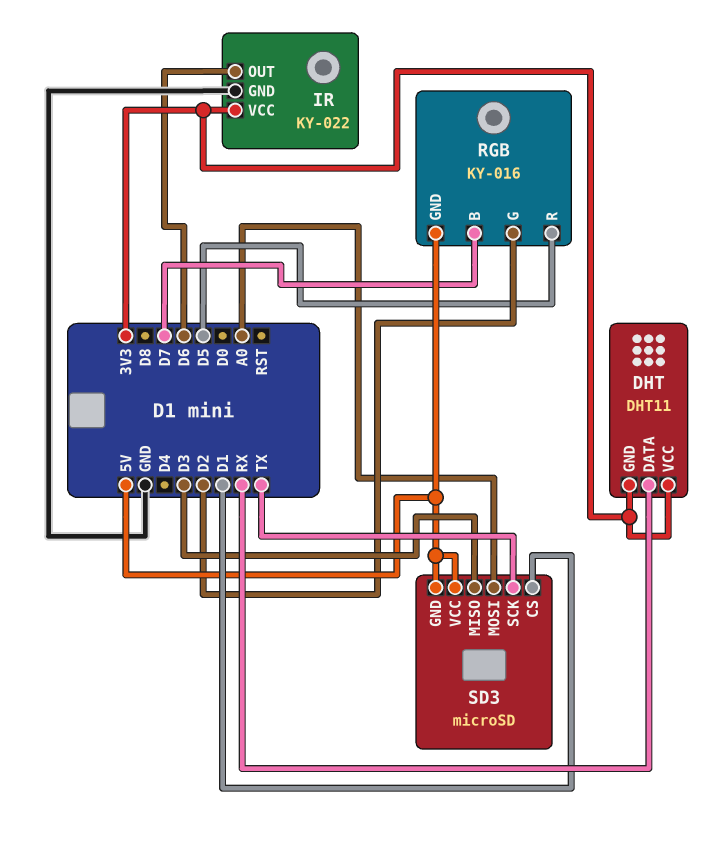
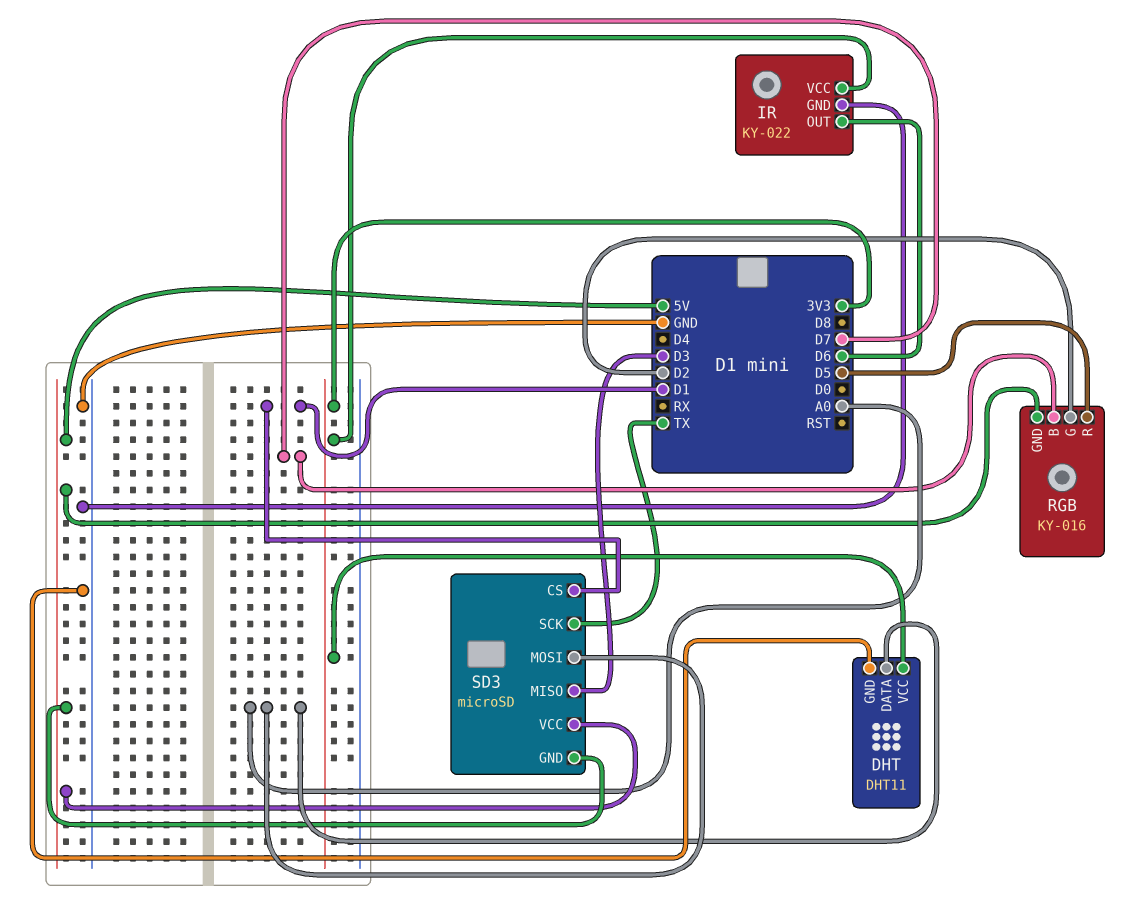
DHT pin DATA: RX -> A0
DHT pin GND: 3V3 -> GND

